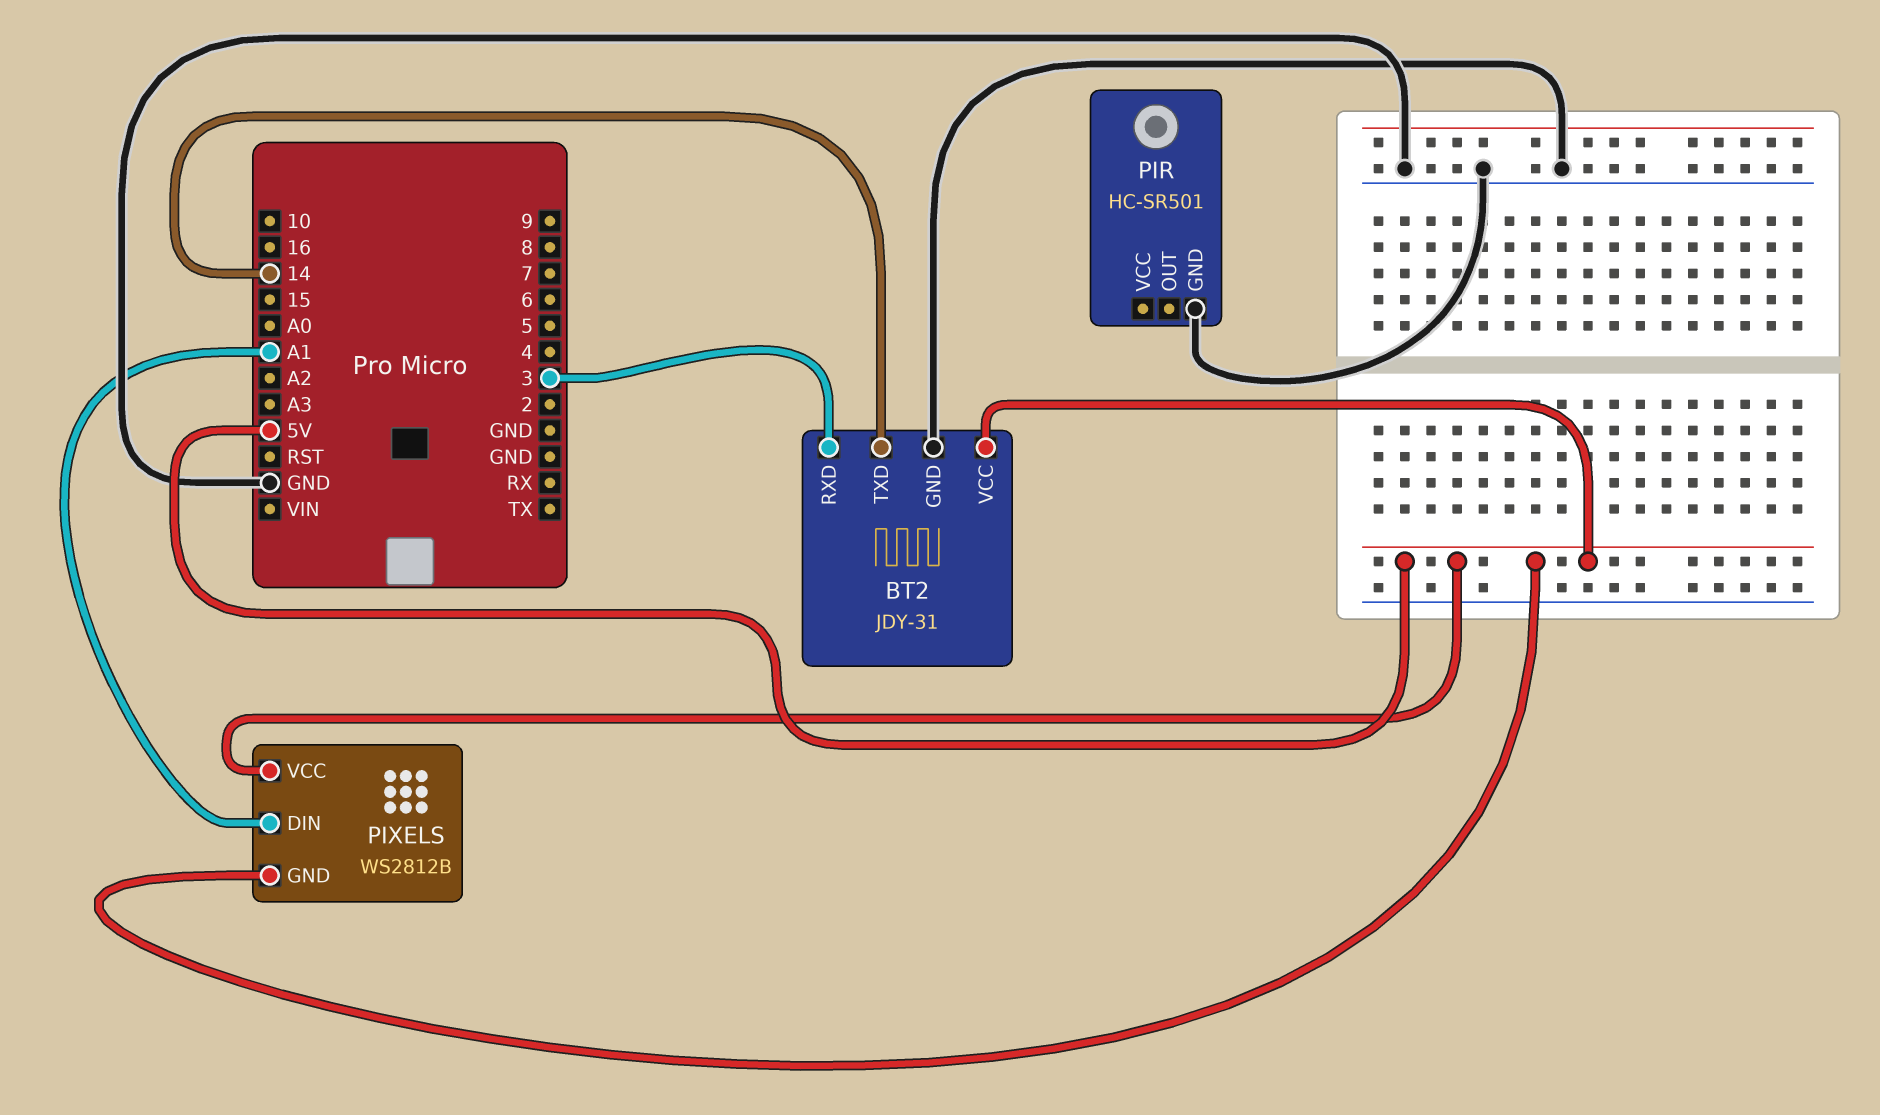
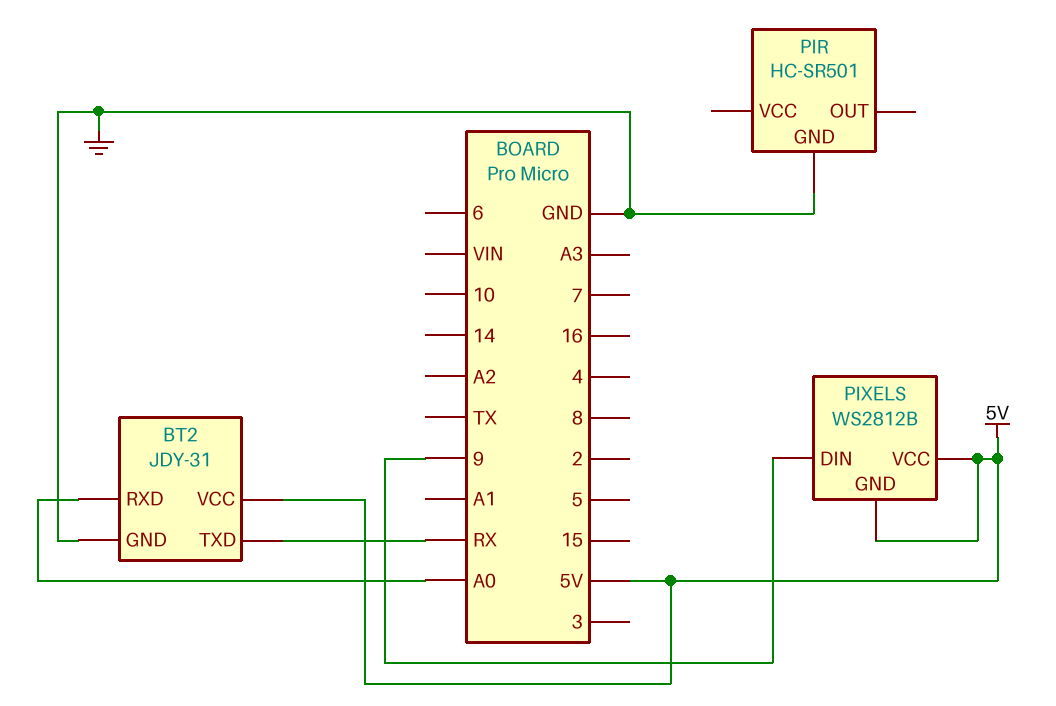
BT2 pin RXD: 3 -> A0
BT2 pin TXD: 14 -> RX
PIXELS pin DIN: A1 -> 9

